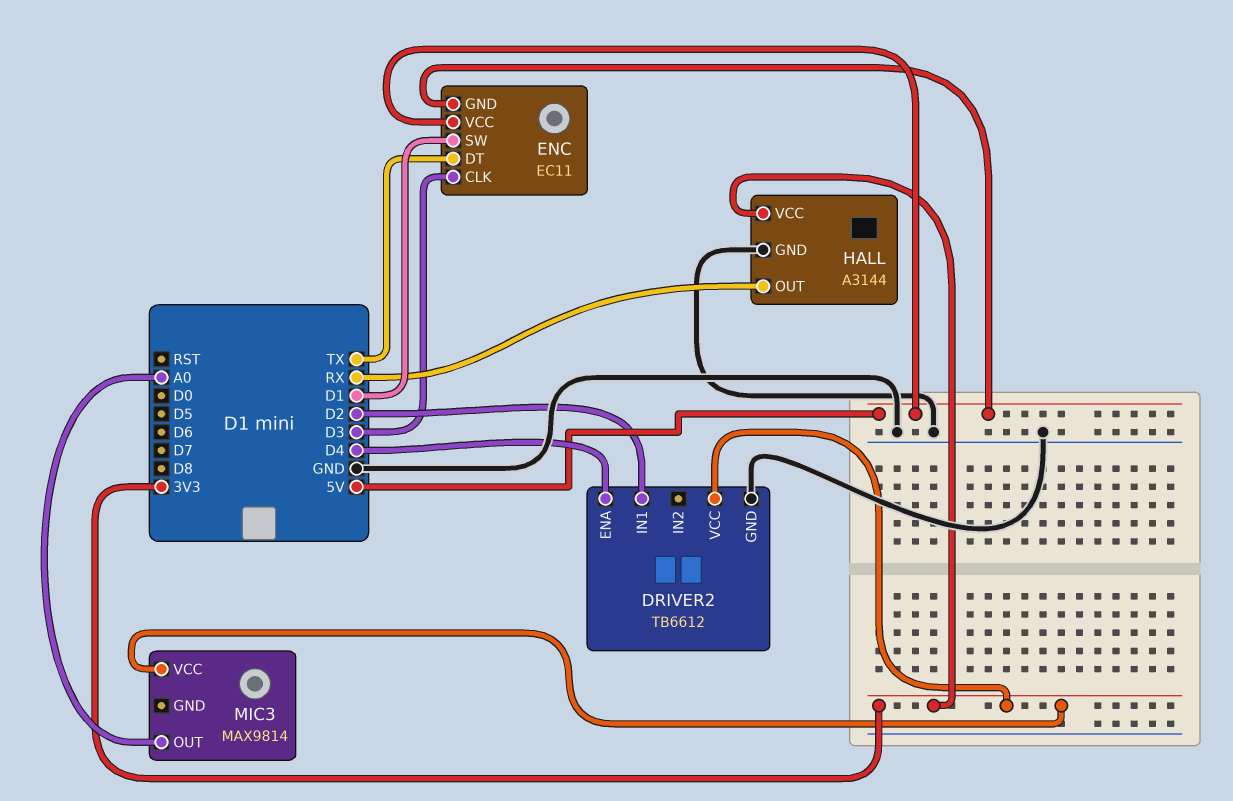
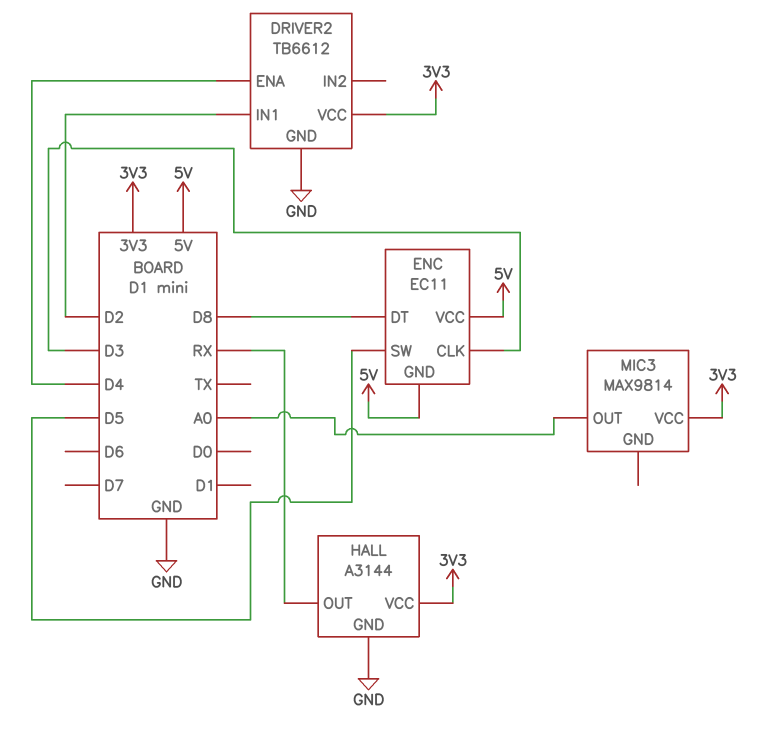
ENC pin DT: TX -> D8
ENC pin SW: D1 -> D5

